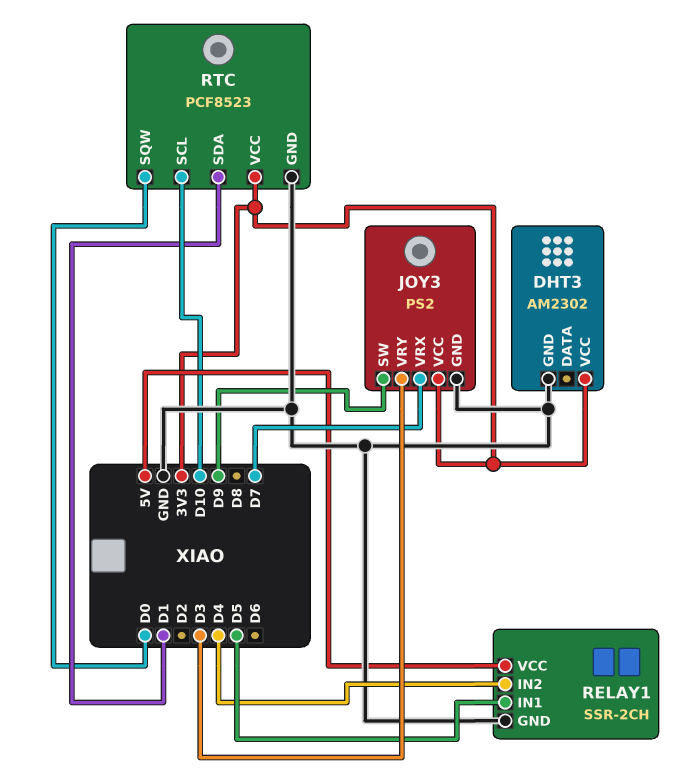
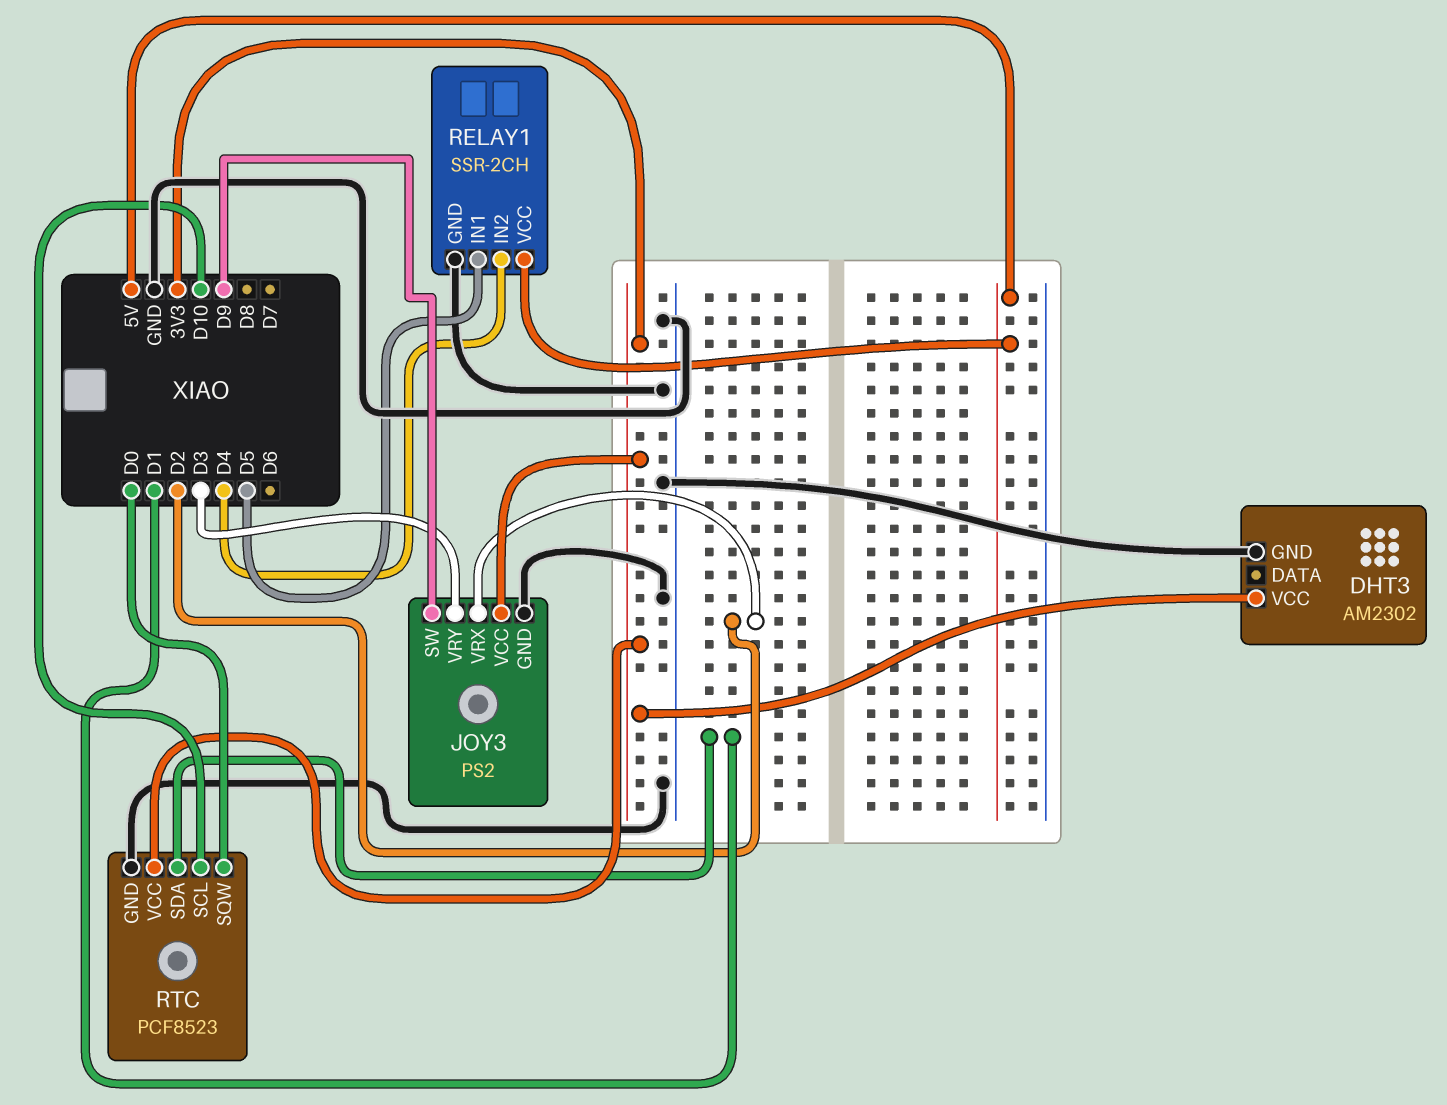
JOY3 pin VRX: D7 -> D2

